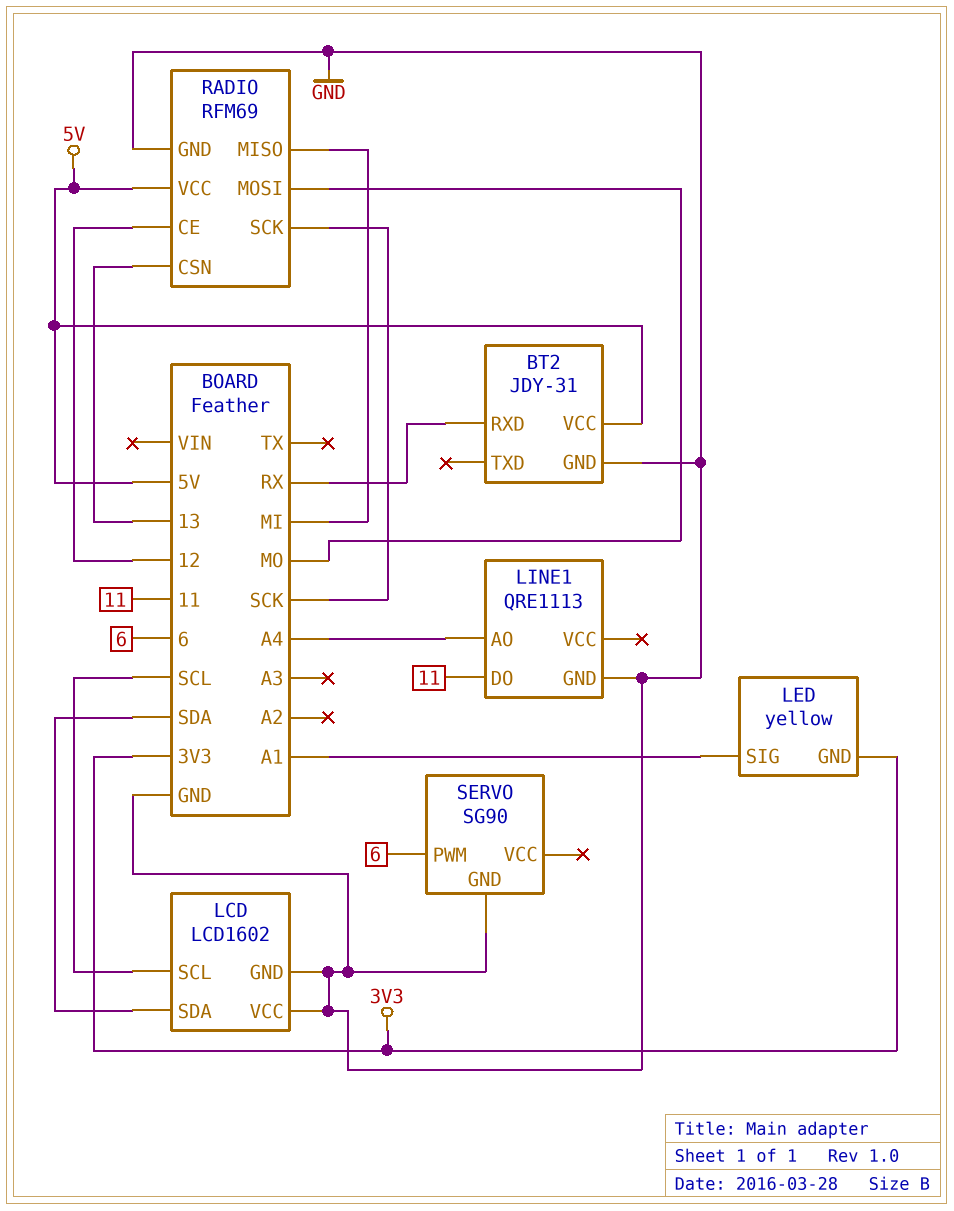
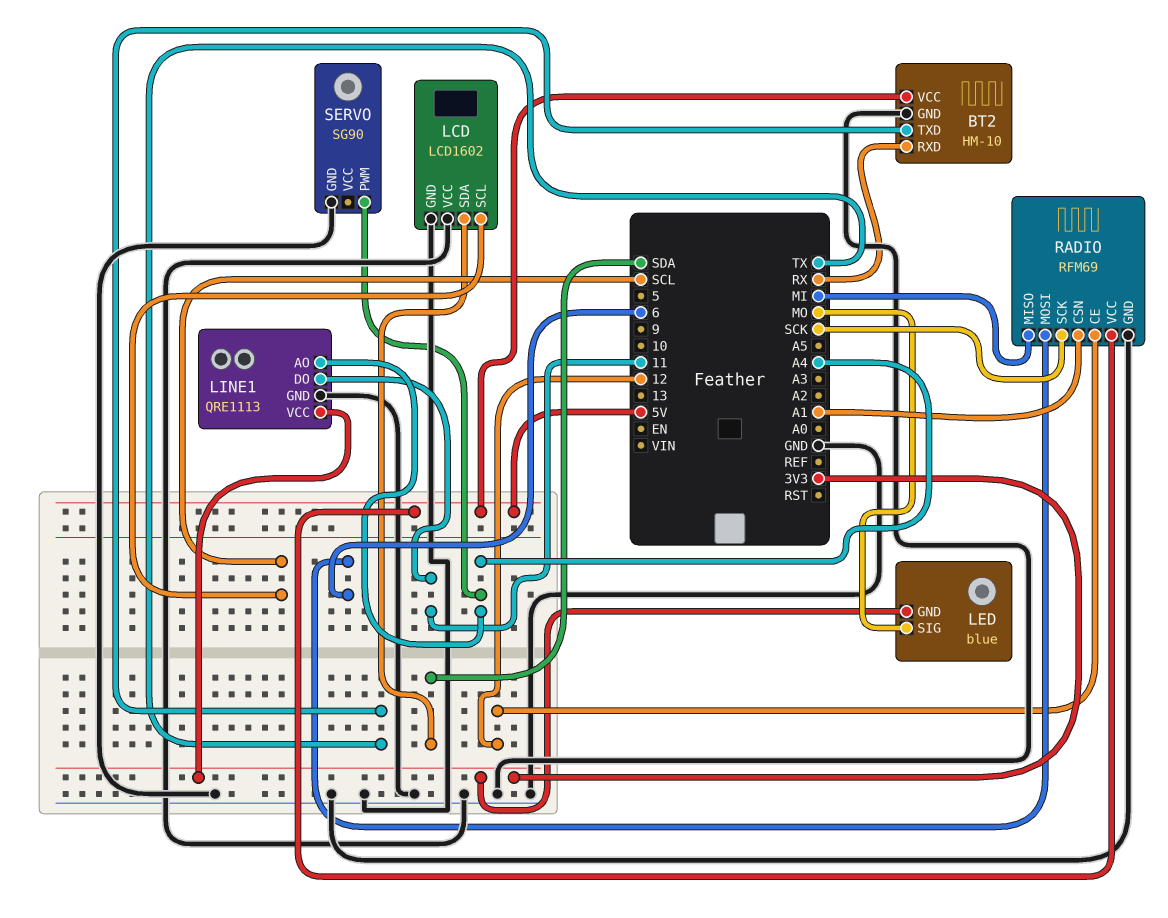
BT2: JDY-31 -> HM-10
BT2 pin TXD: none -> TX
LED: yellow -> blue
LED pin SIG: A1 -> MO
LINE1 pin VCC: none -> 3V3
RADIO pin CSN: 13 -> A1
RADIO pin MOSI: MO -> 6
SERVO pin PWM: 6 -> A4

